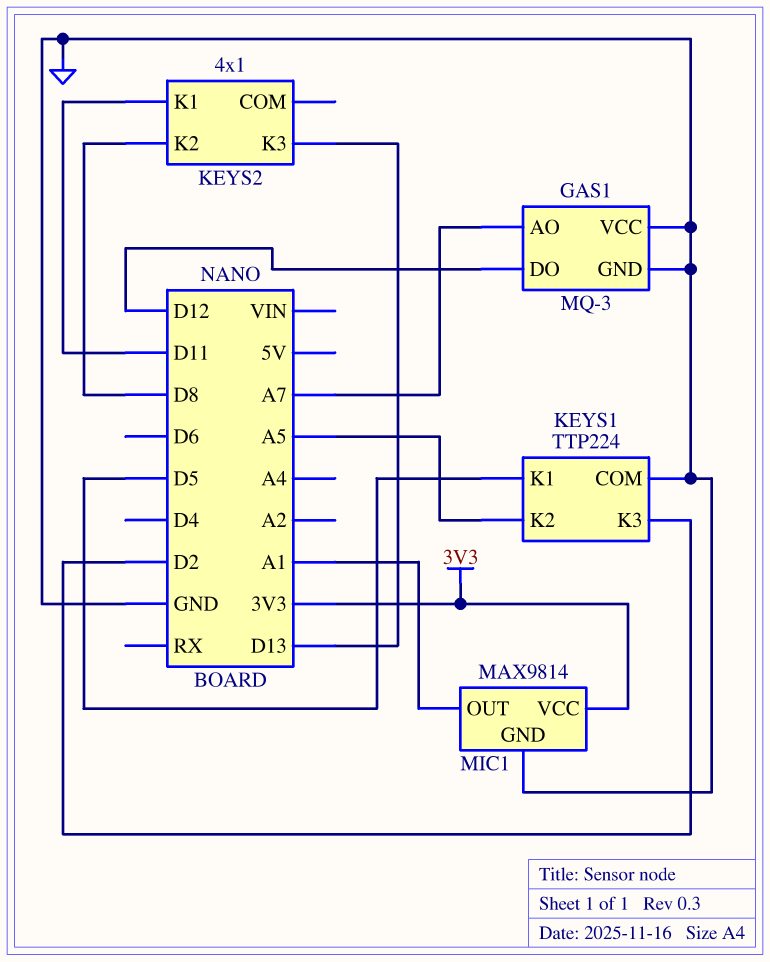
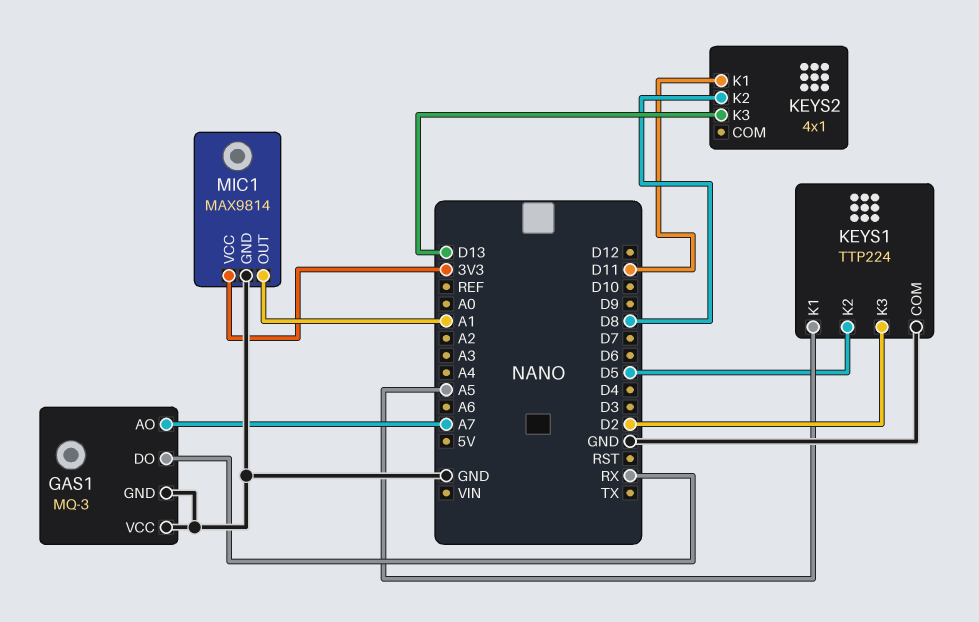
GAS1 pin DO: D12 -> RX
KEYS1 pin K1: D5 -> A5
KEYS1 pin K2: A5 -> D5

